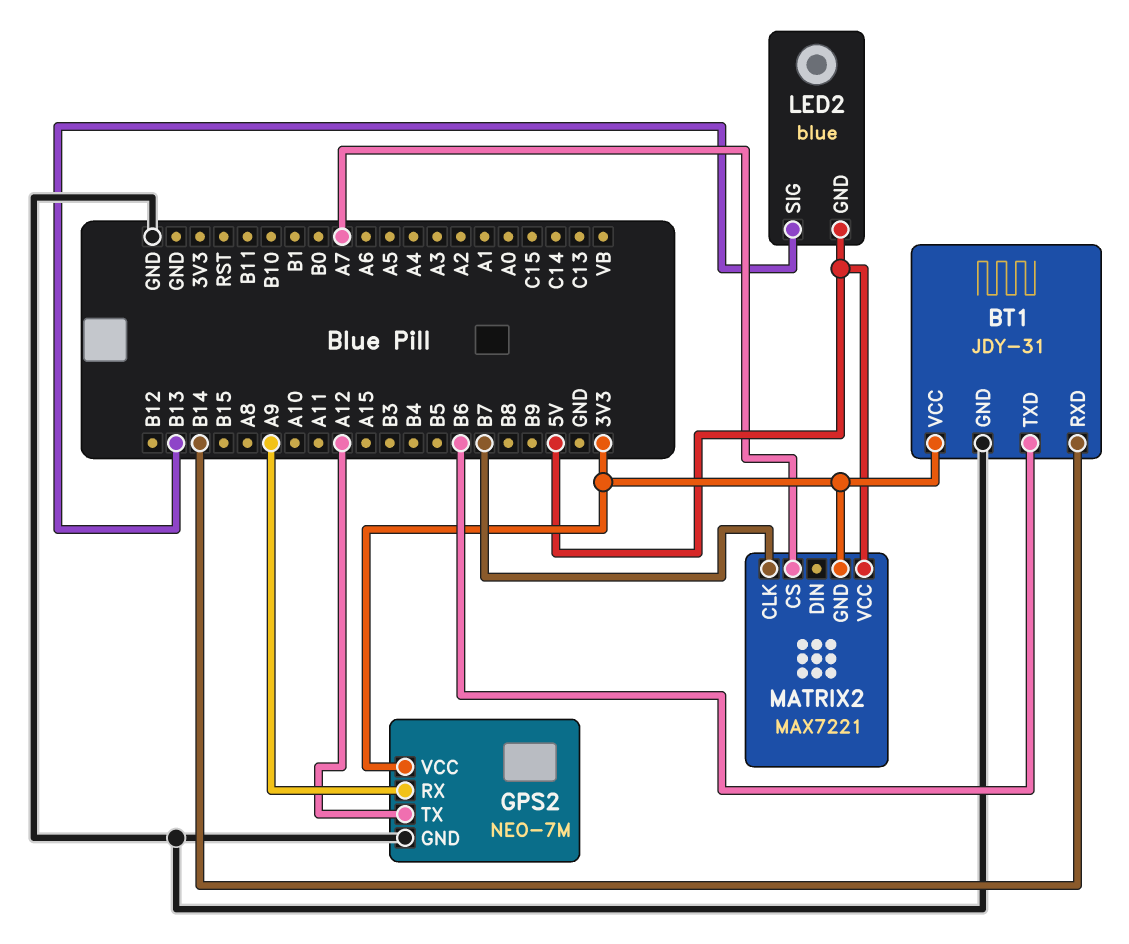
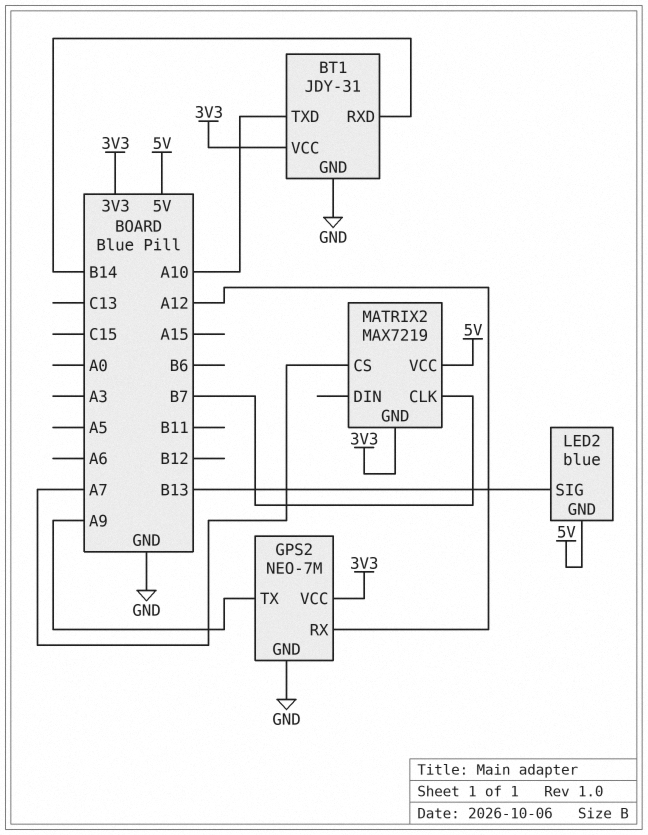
BT1 pin TXD: B6 -> A10
GPS2 pin RX: A9 -> A12
GPS2 pin TX: A12 -> A9
MATRIX2: MAX7221 -> MAX7219

